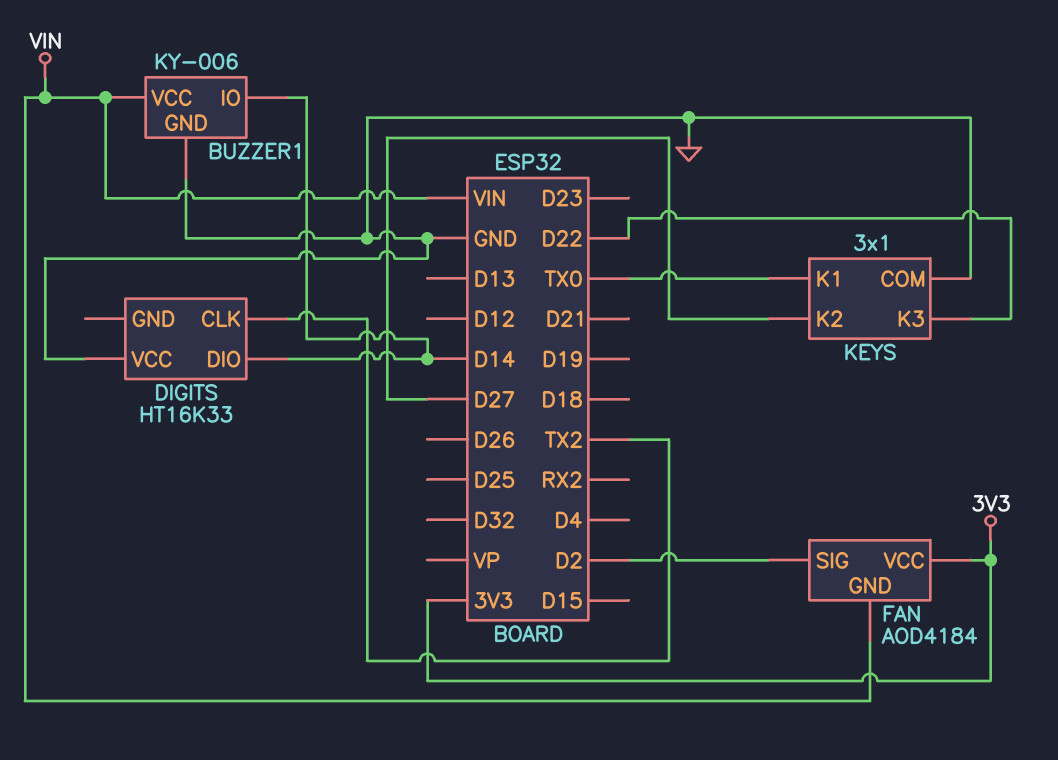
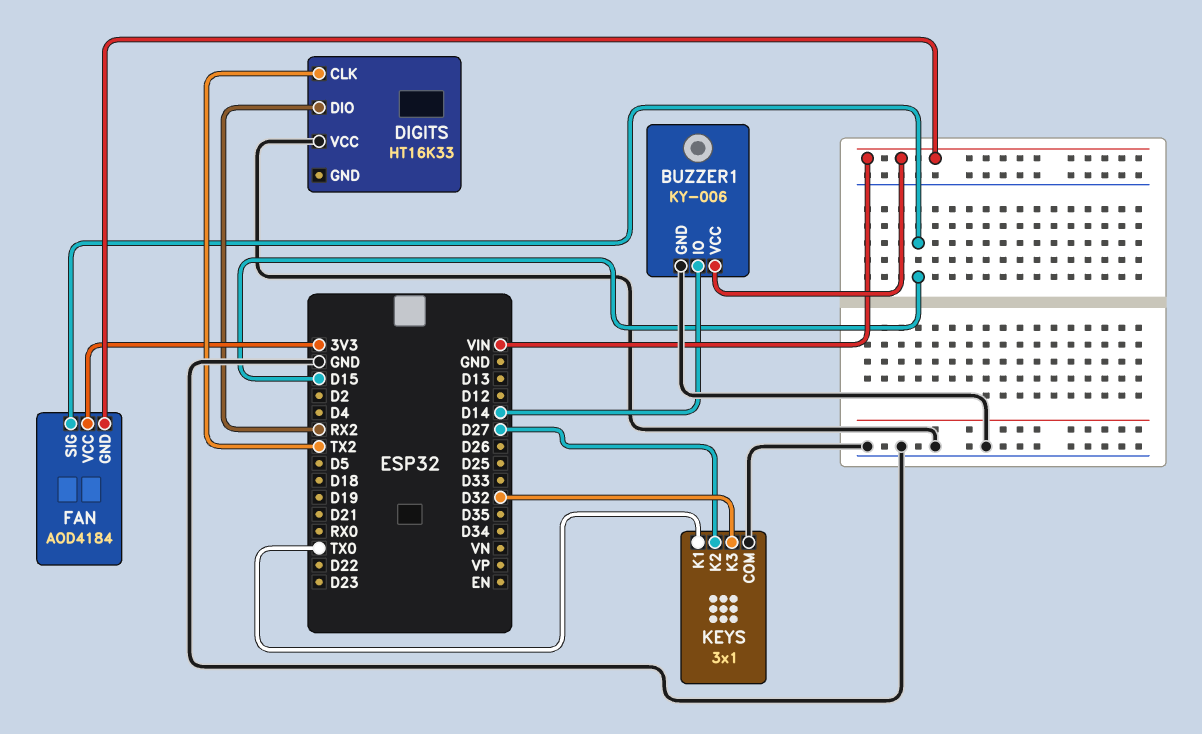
DIGITS pin DIO: D14 -> RX2
FAN pin SIG: D2 -> D15
KEYS pin K3: D22 -> D32

